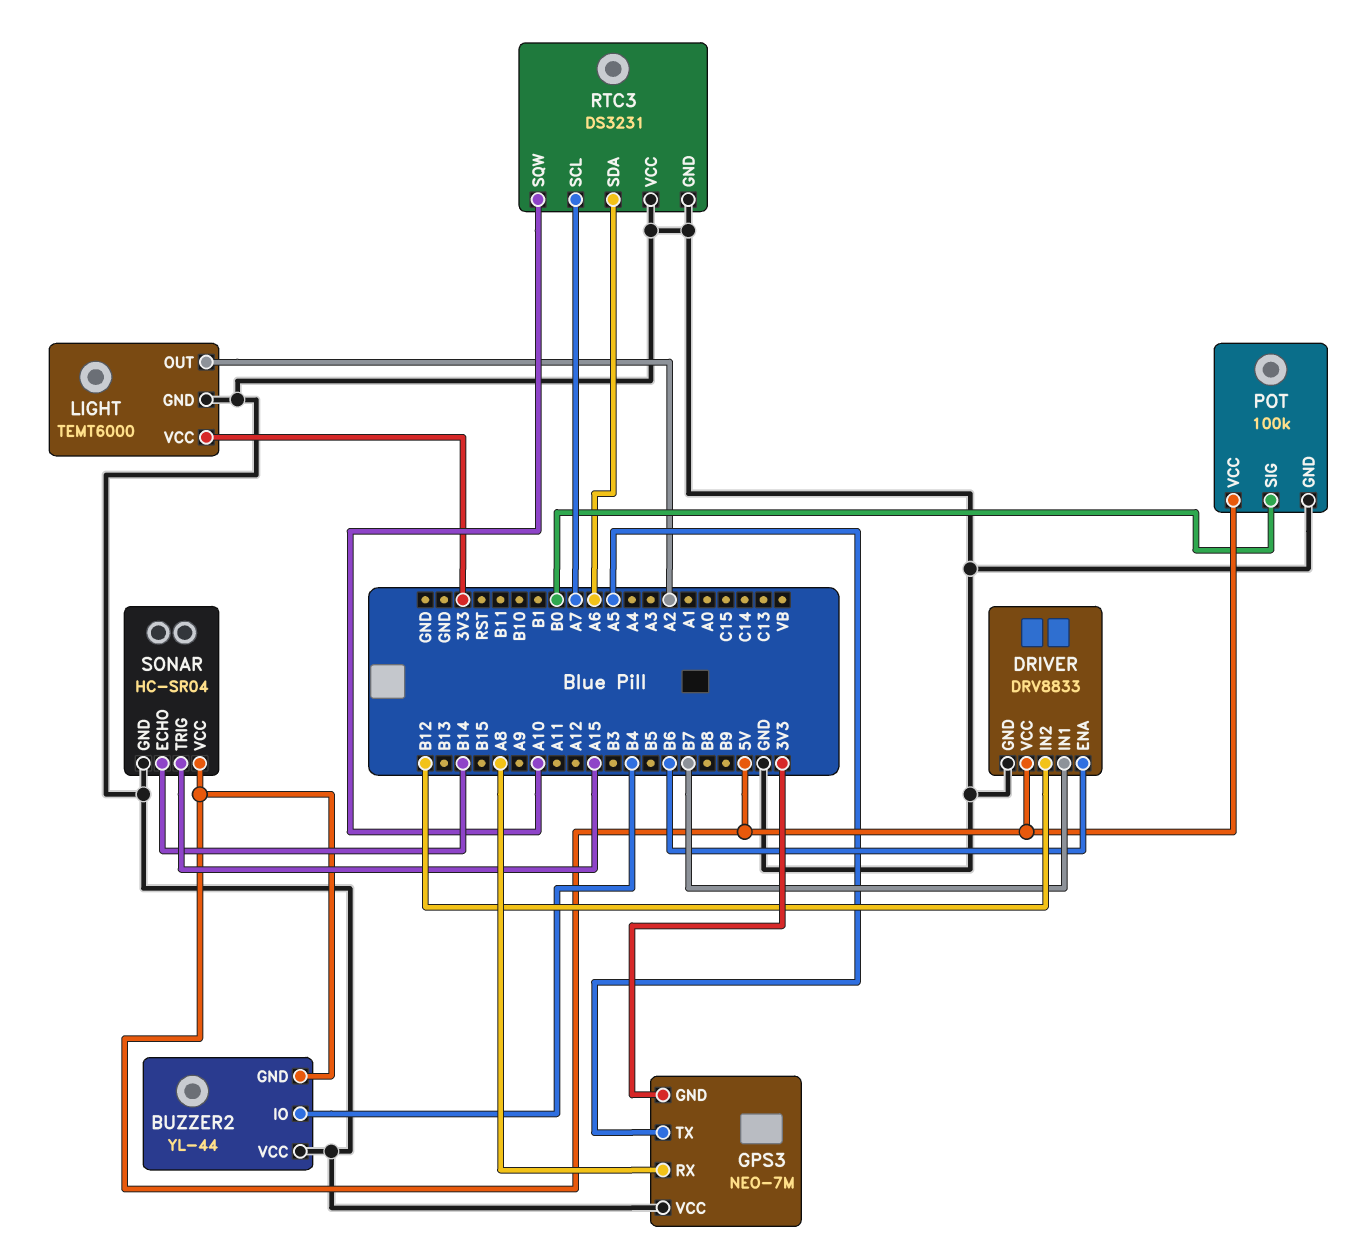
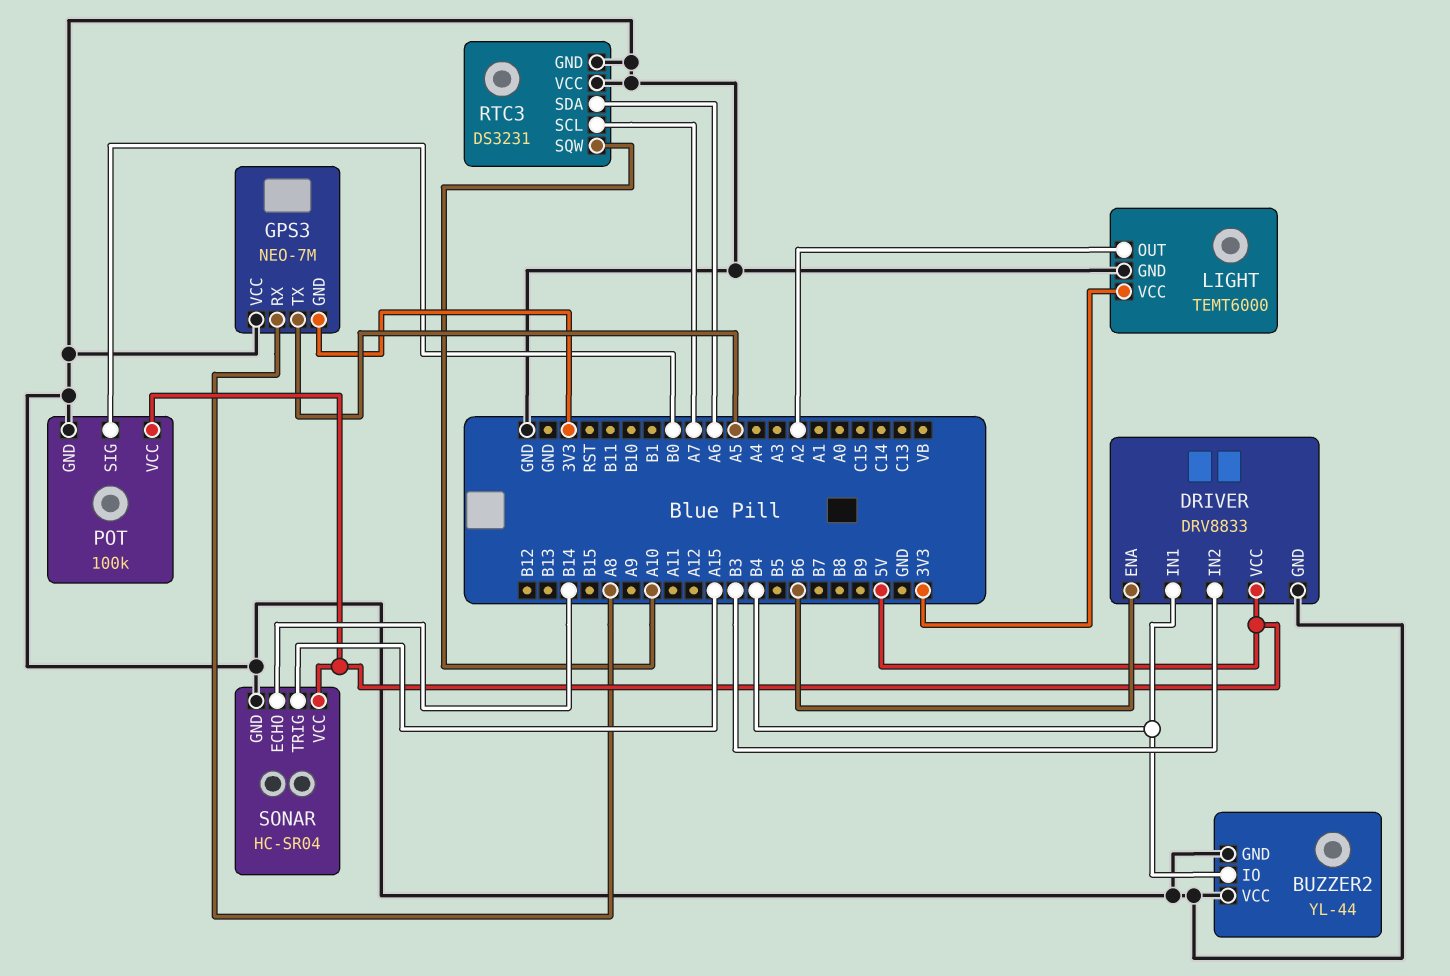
BUZZER2 pin GND: 5V -> GND
DRIVER pin IN1: B7 -> B4
DRIVER pin IN2: B12 -> B3

